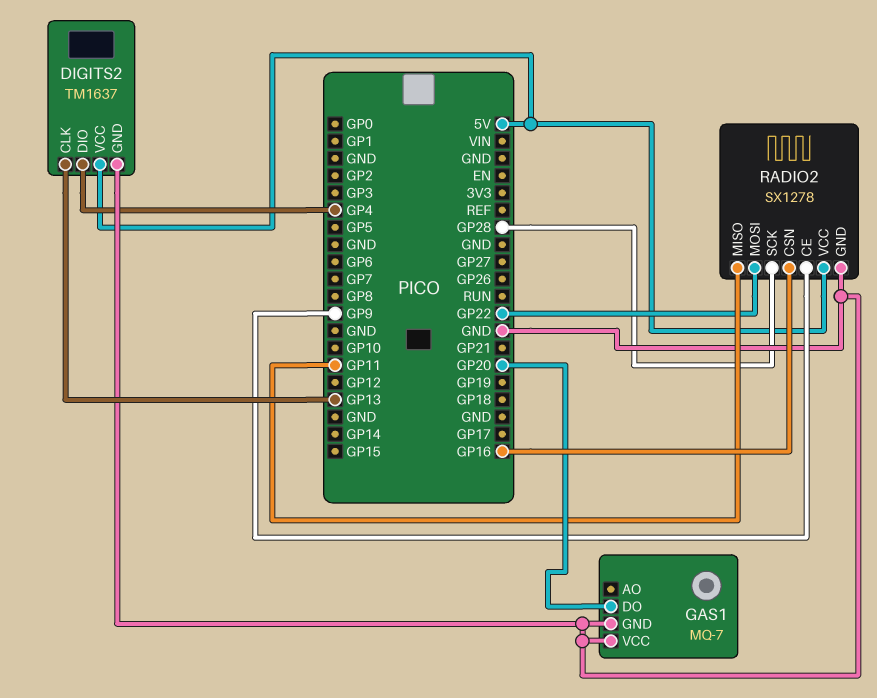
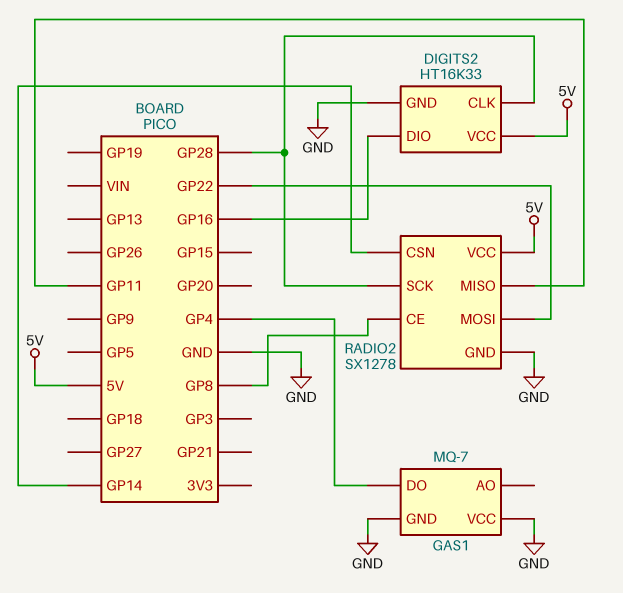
DIGITS2: TM1637 -> HT16K33
DIGITS2 pin CLK: GP13 -> GP28
DIGITS2 pin DIO: GP4 -> GP16
GAS1 pin DO: GP20 -> GP4
RADIO2 pin CE: GP9 -> GP8
RADIO2 pin CSN: GP16 -> GP14

